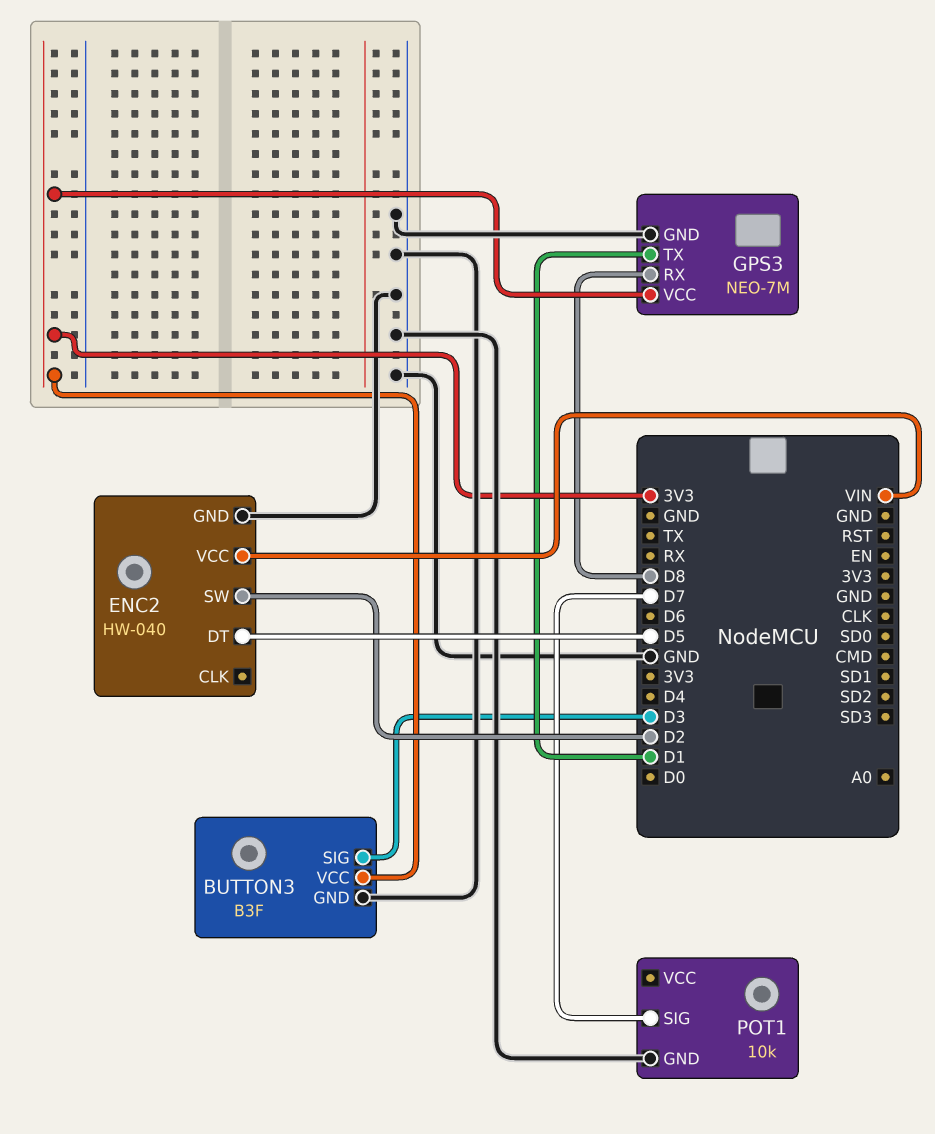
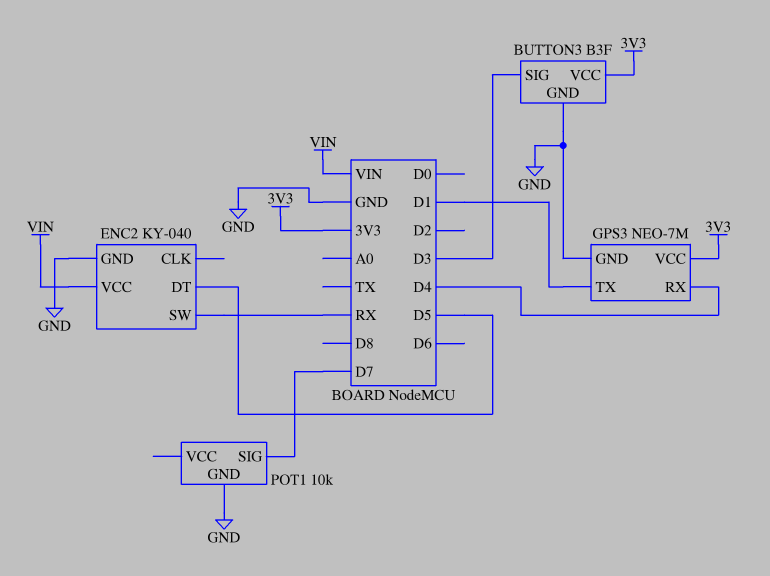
ENC2: HW-040 -> KY-040
ENC2 pin SW: D2 -> RX
GPS3 pin RX: D8 -> D4

